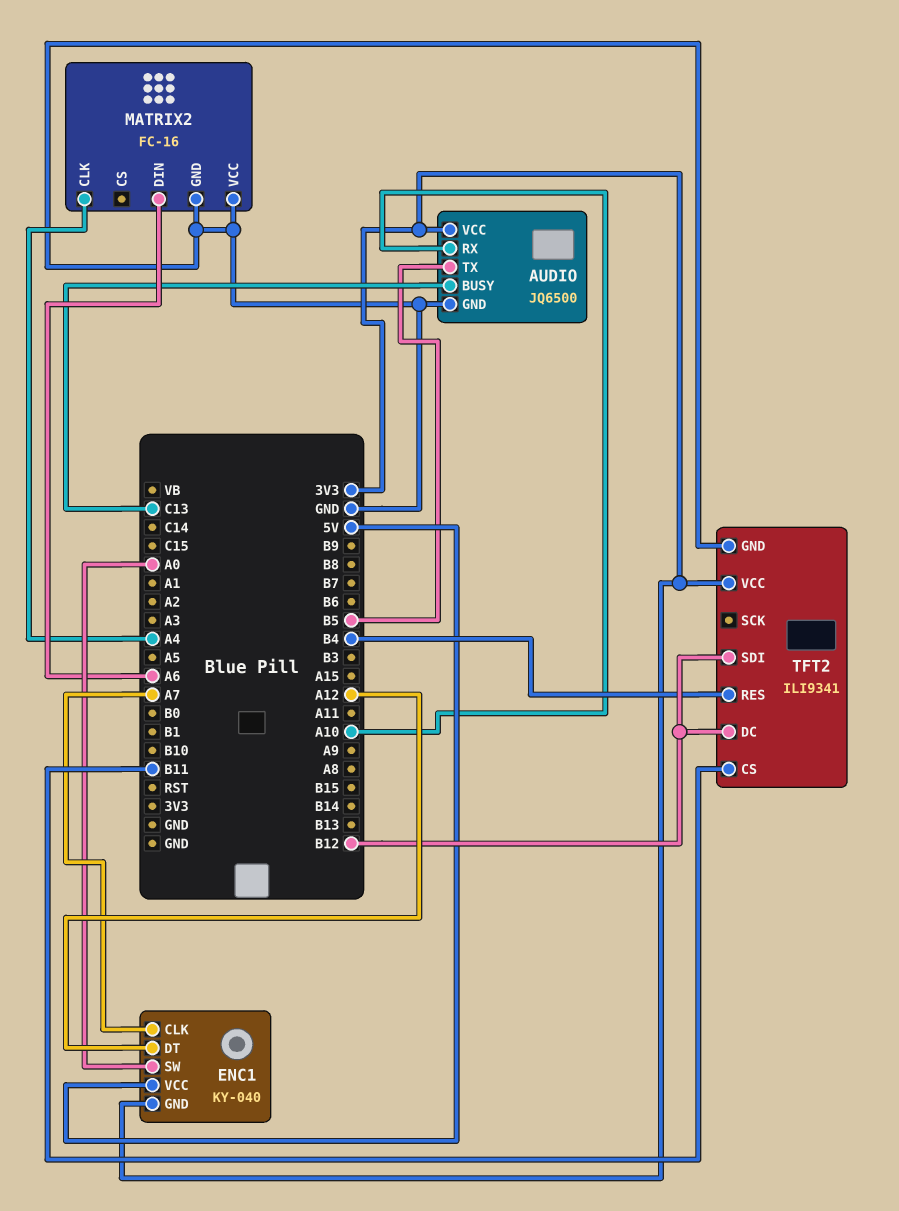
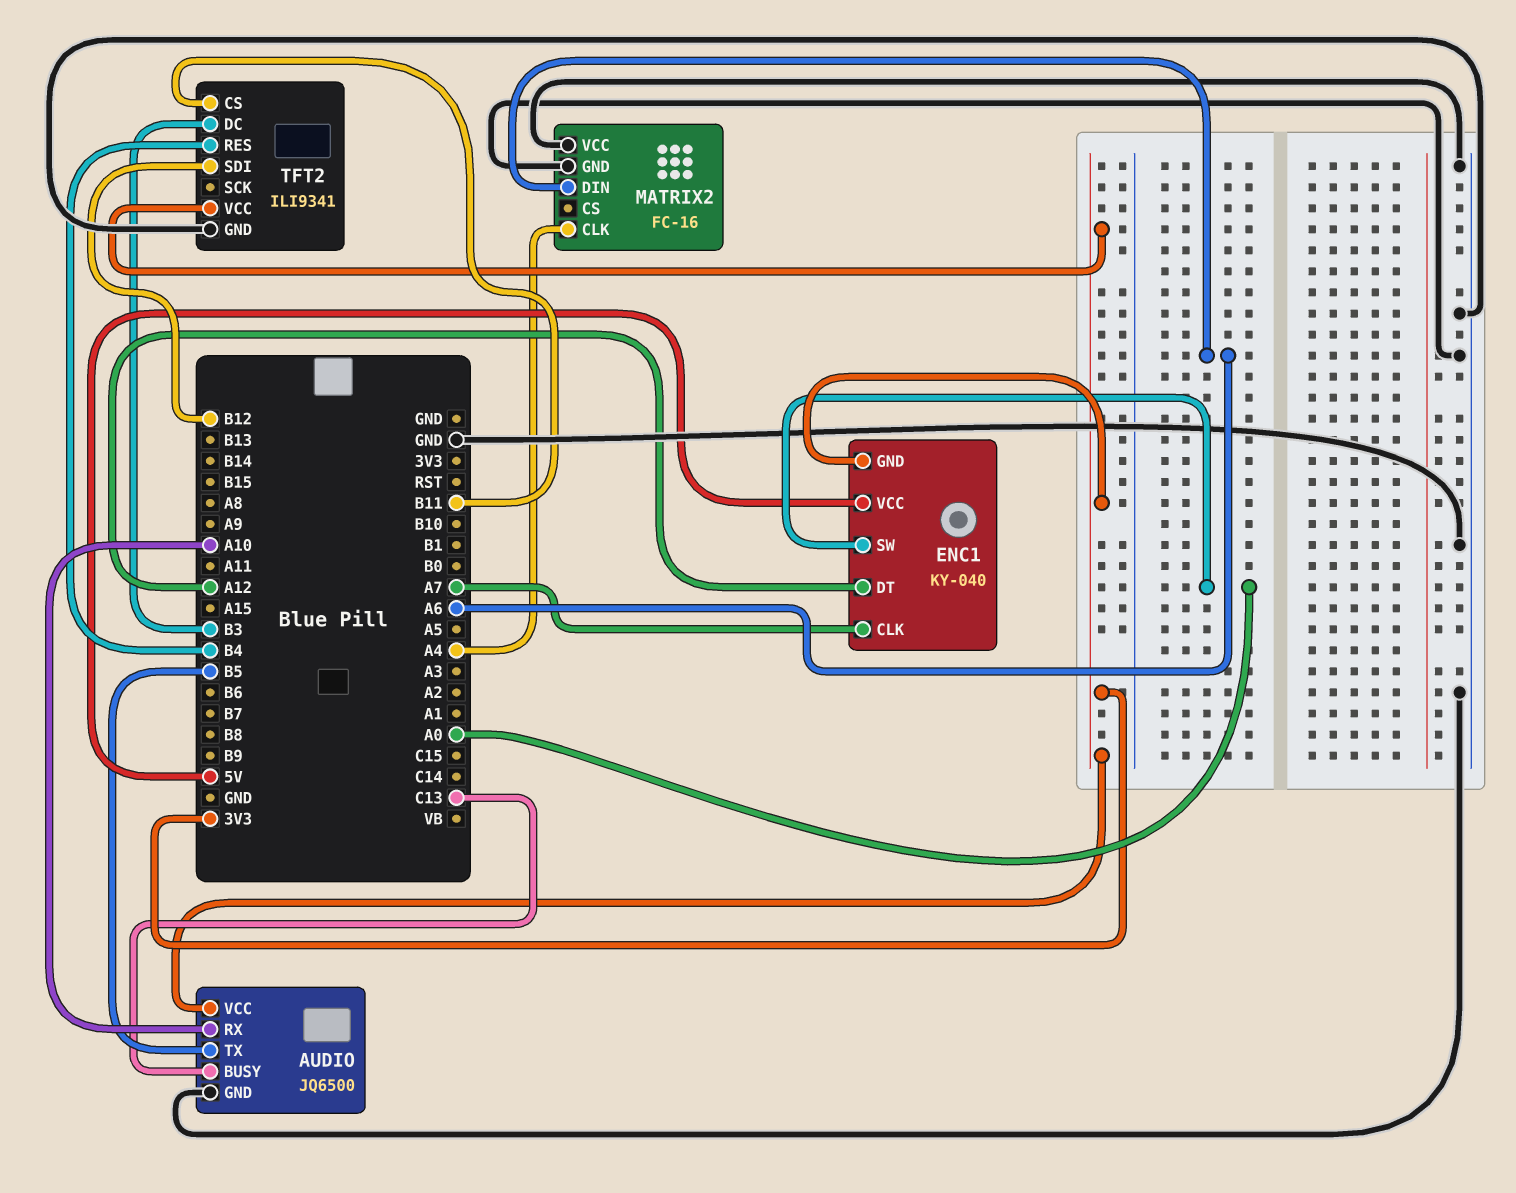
TFT2 pin DC: B12 -> B3

